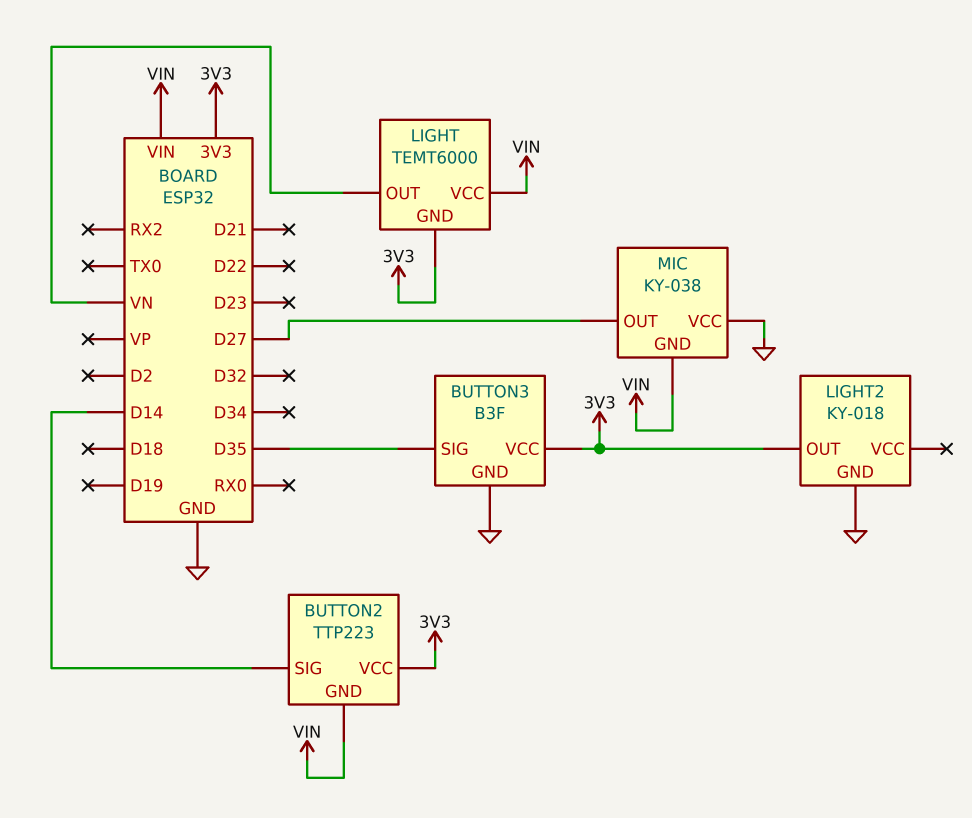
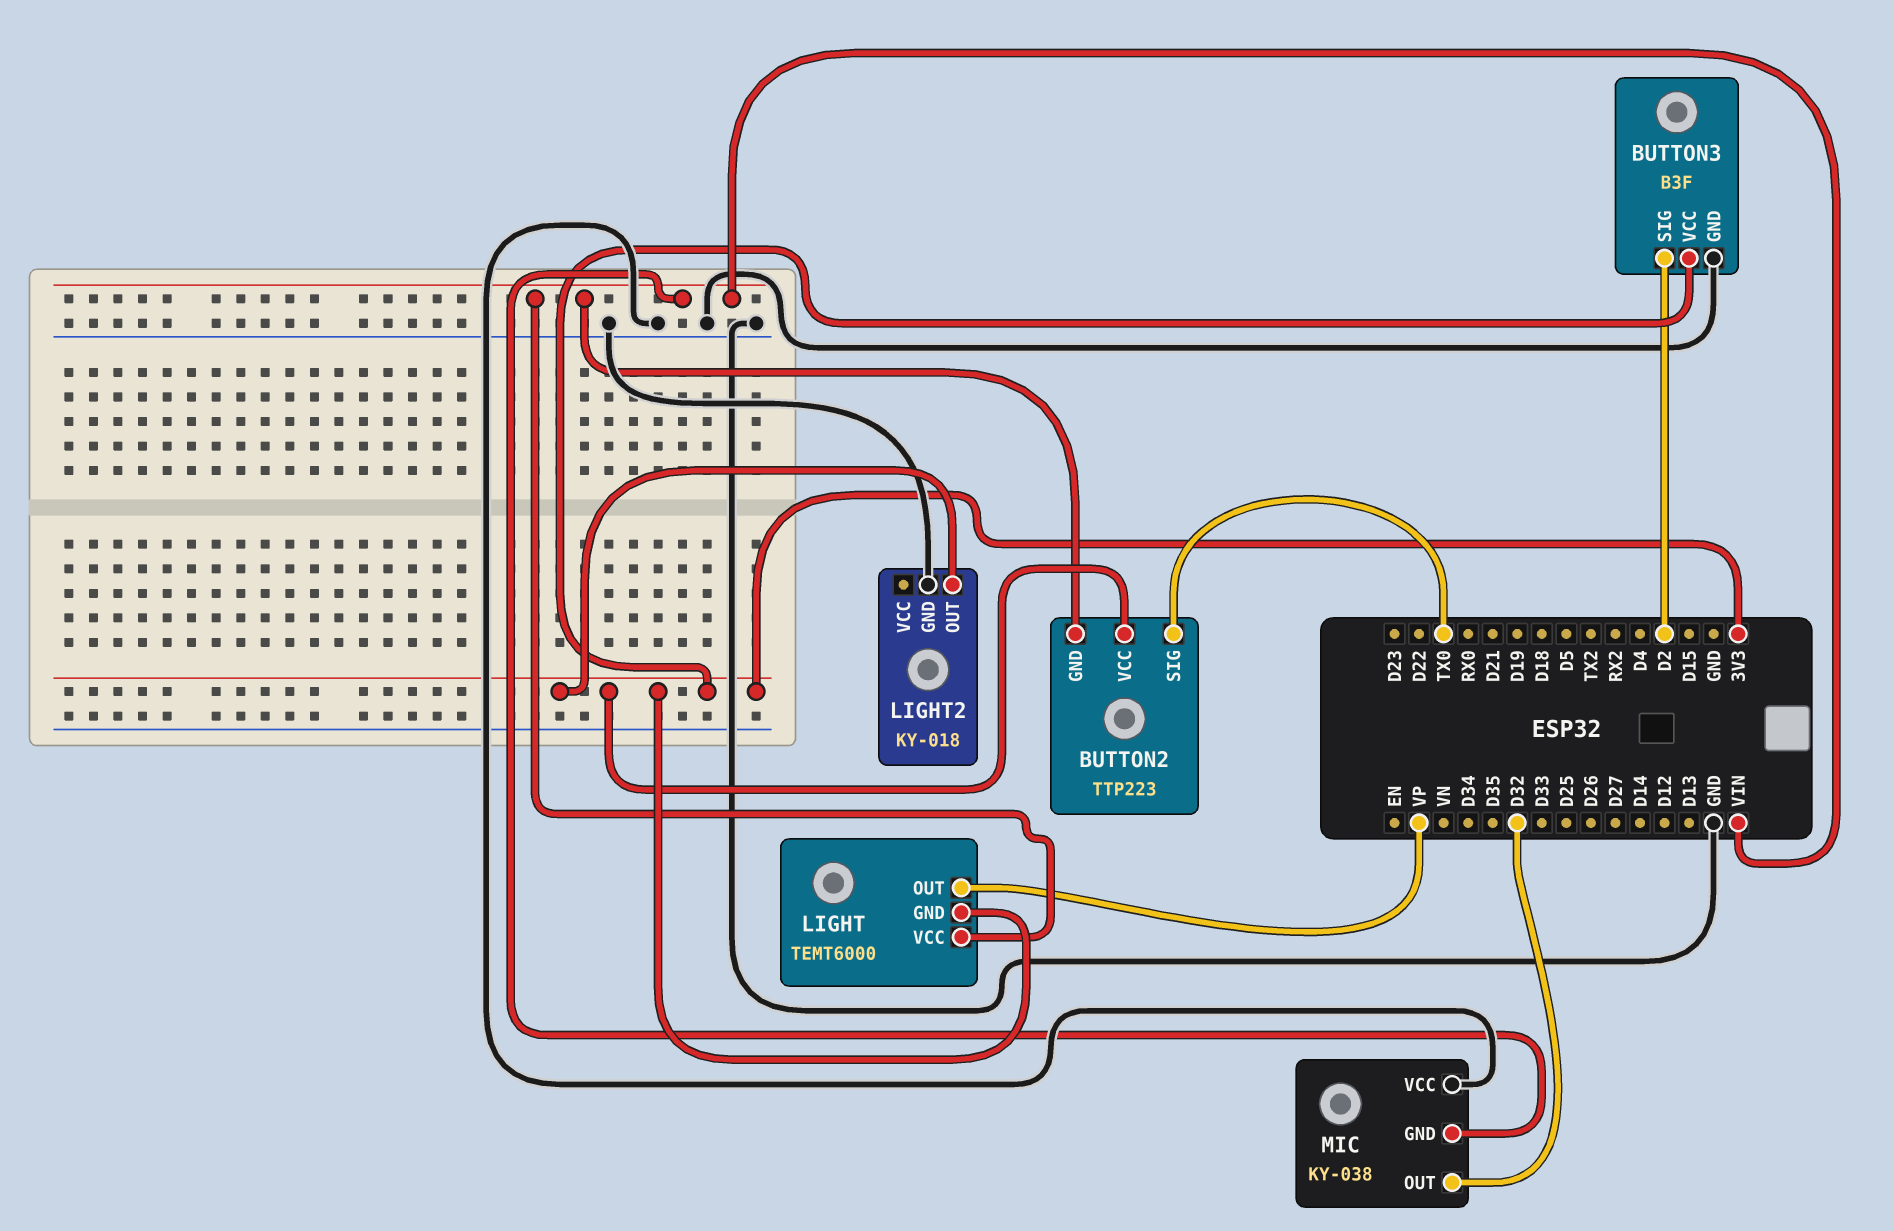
BUTTON2 pin SIG: D14 -> TX0
BUTTON3 pin SIG: D35 -> D2
LIGHT pin OUT: VN -> VP
MIC pin OUT: D27 -> D32

